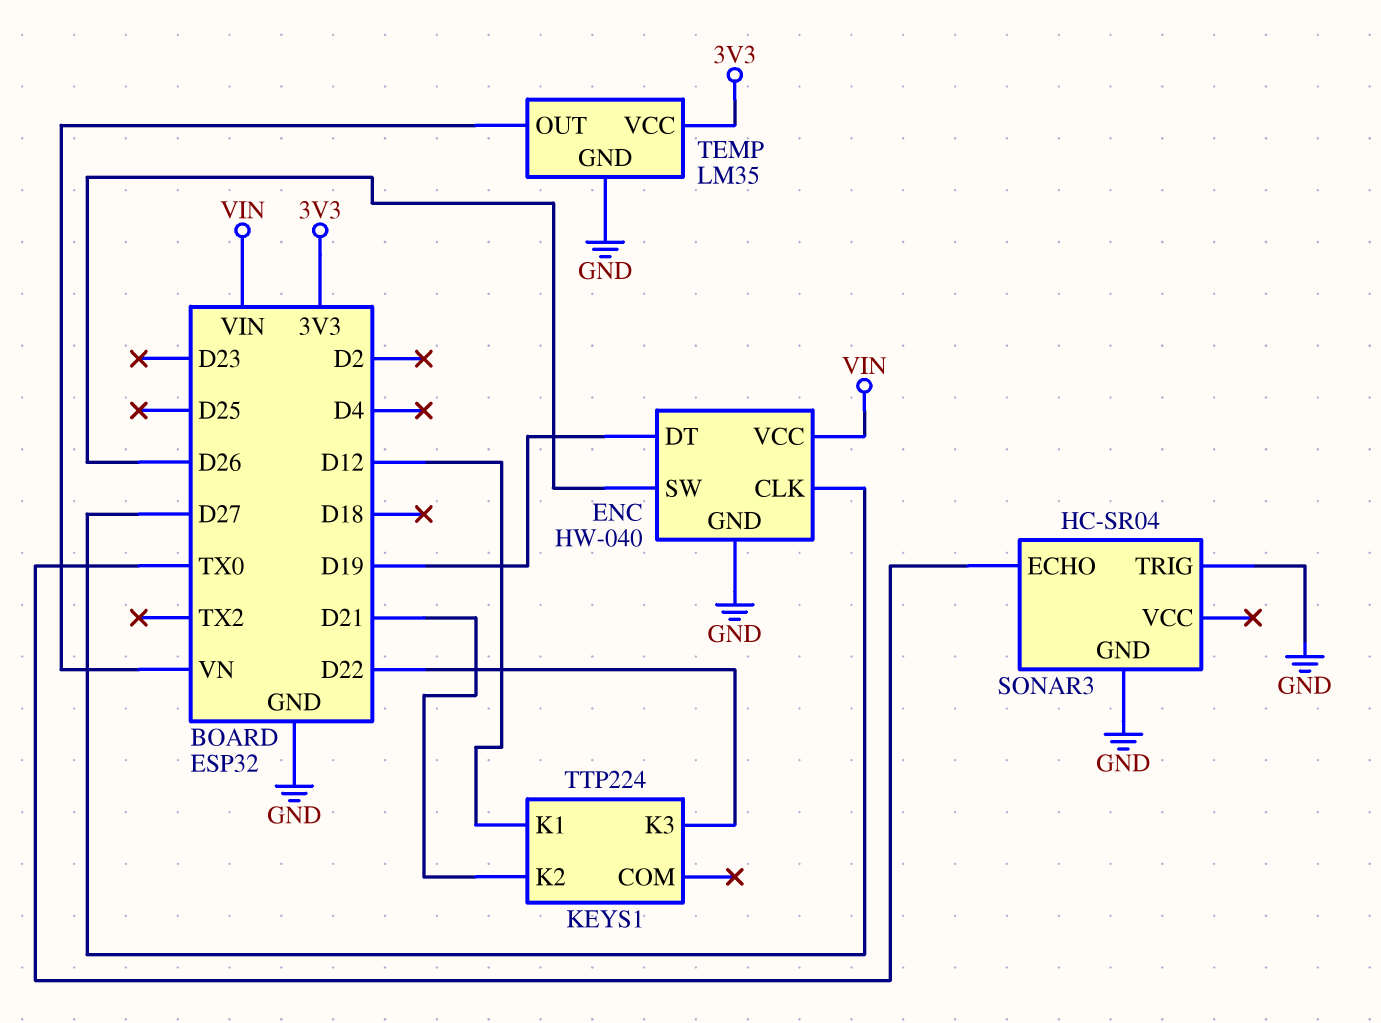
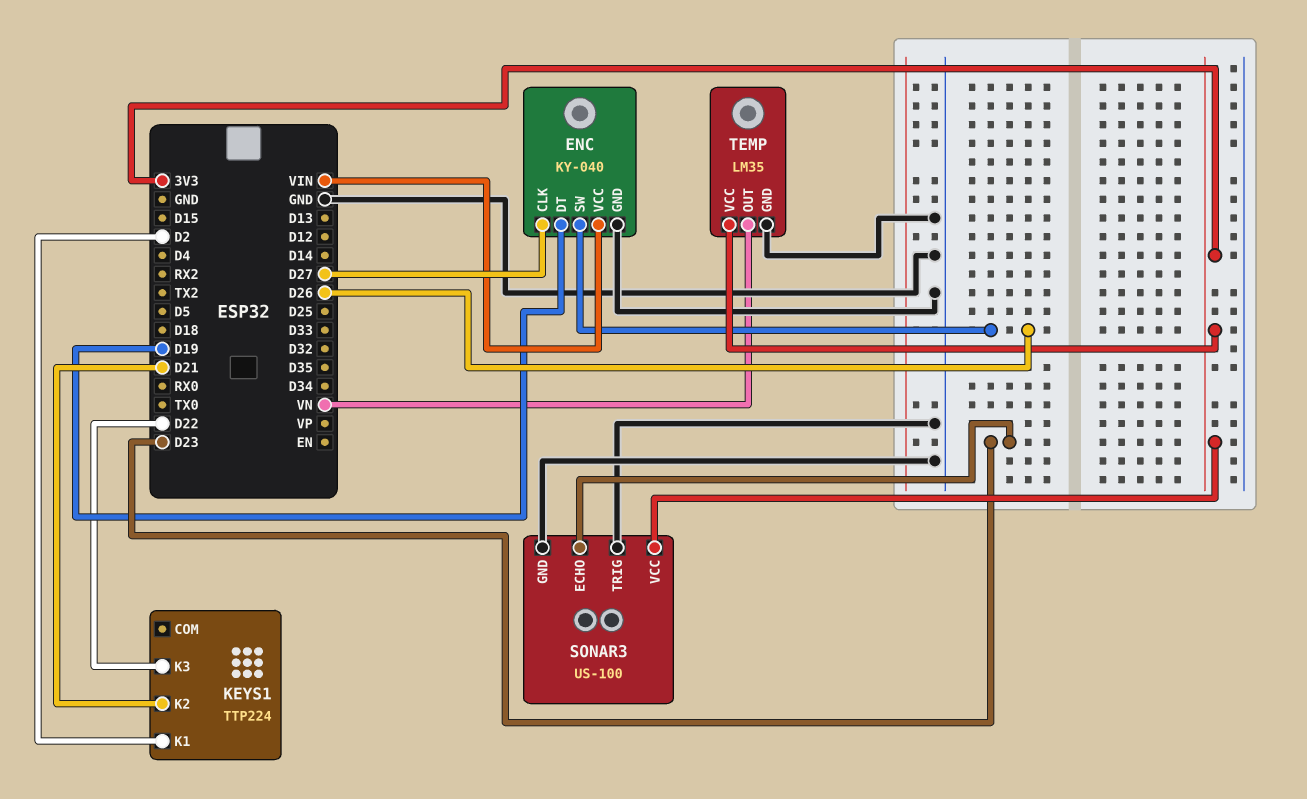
ENC: HW-040 -> KY-040
KEYS1 pin K1: D12 -> D2
SONAR3: HC-SR04 -> US-100
SONAR3 pin ECHO: TX0 -> D23
SONAR3 pin VCC: none -> 3V3

